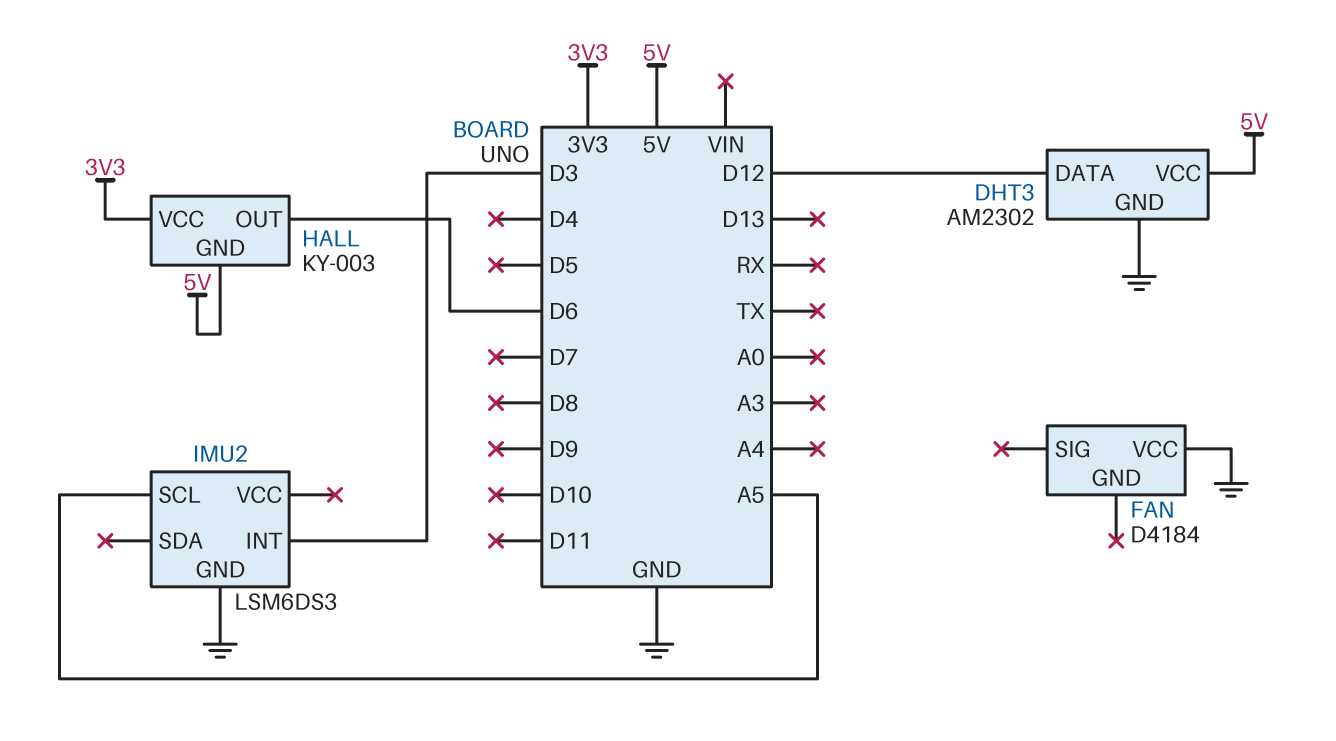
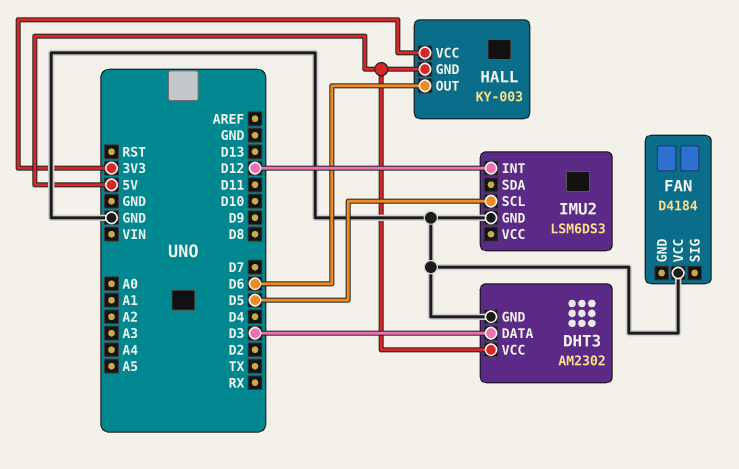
DHT3 pin DATA: D12 -> D3
IMU2 pin INT: D3 -> D12
IMU2 pin SCL: A5 -> D5

